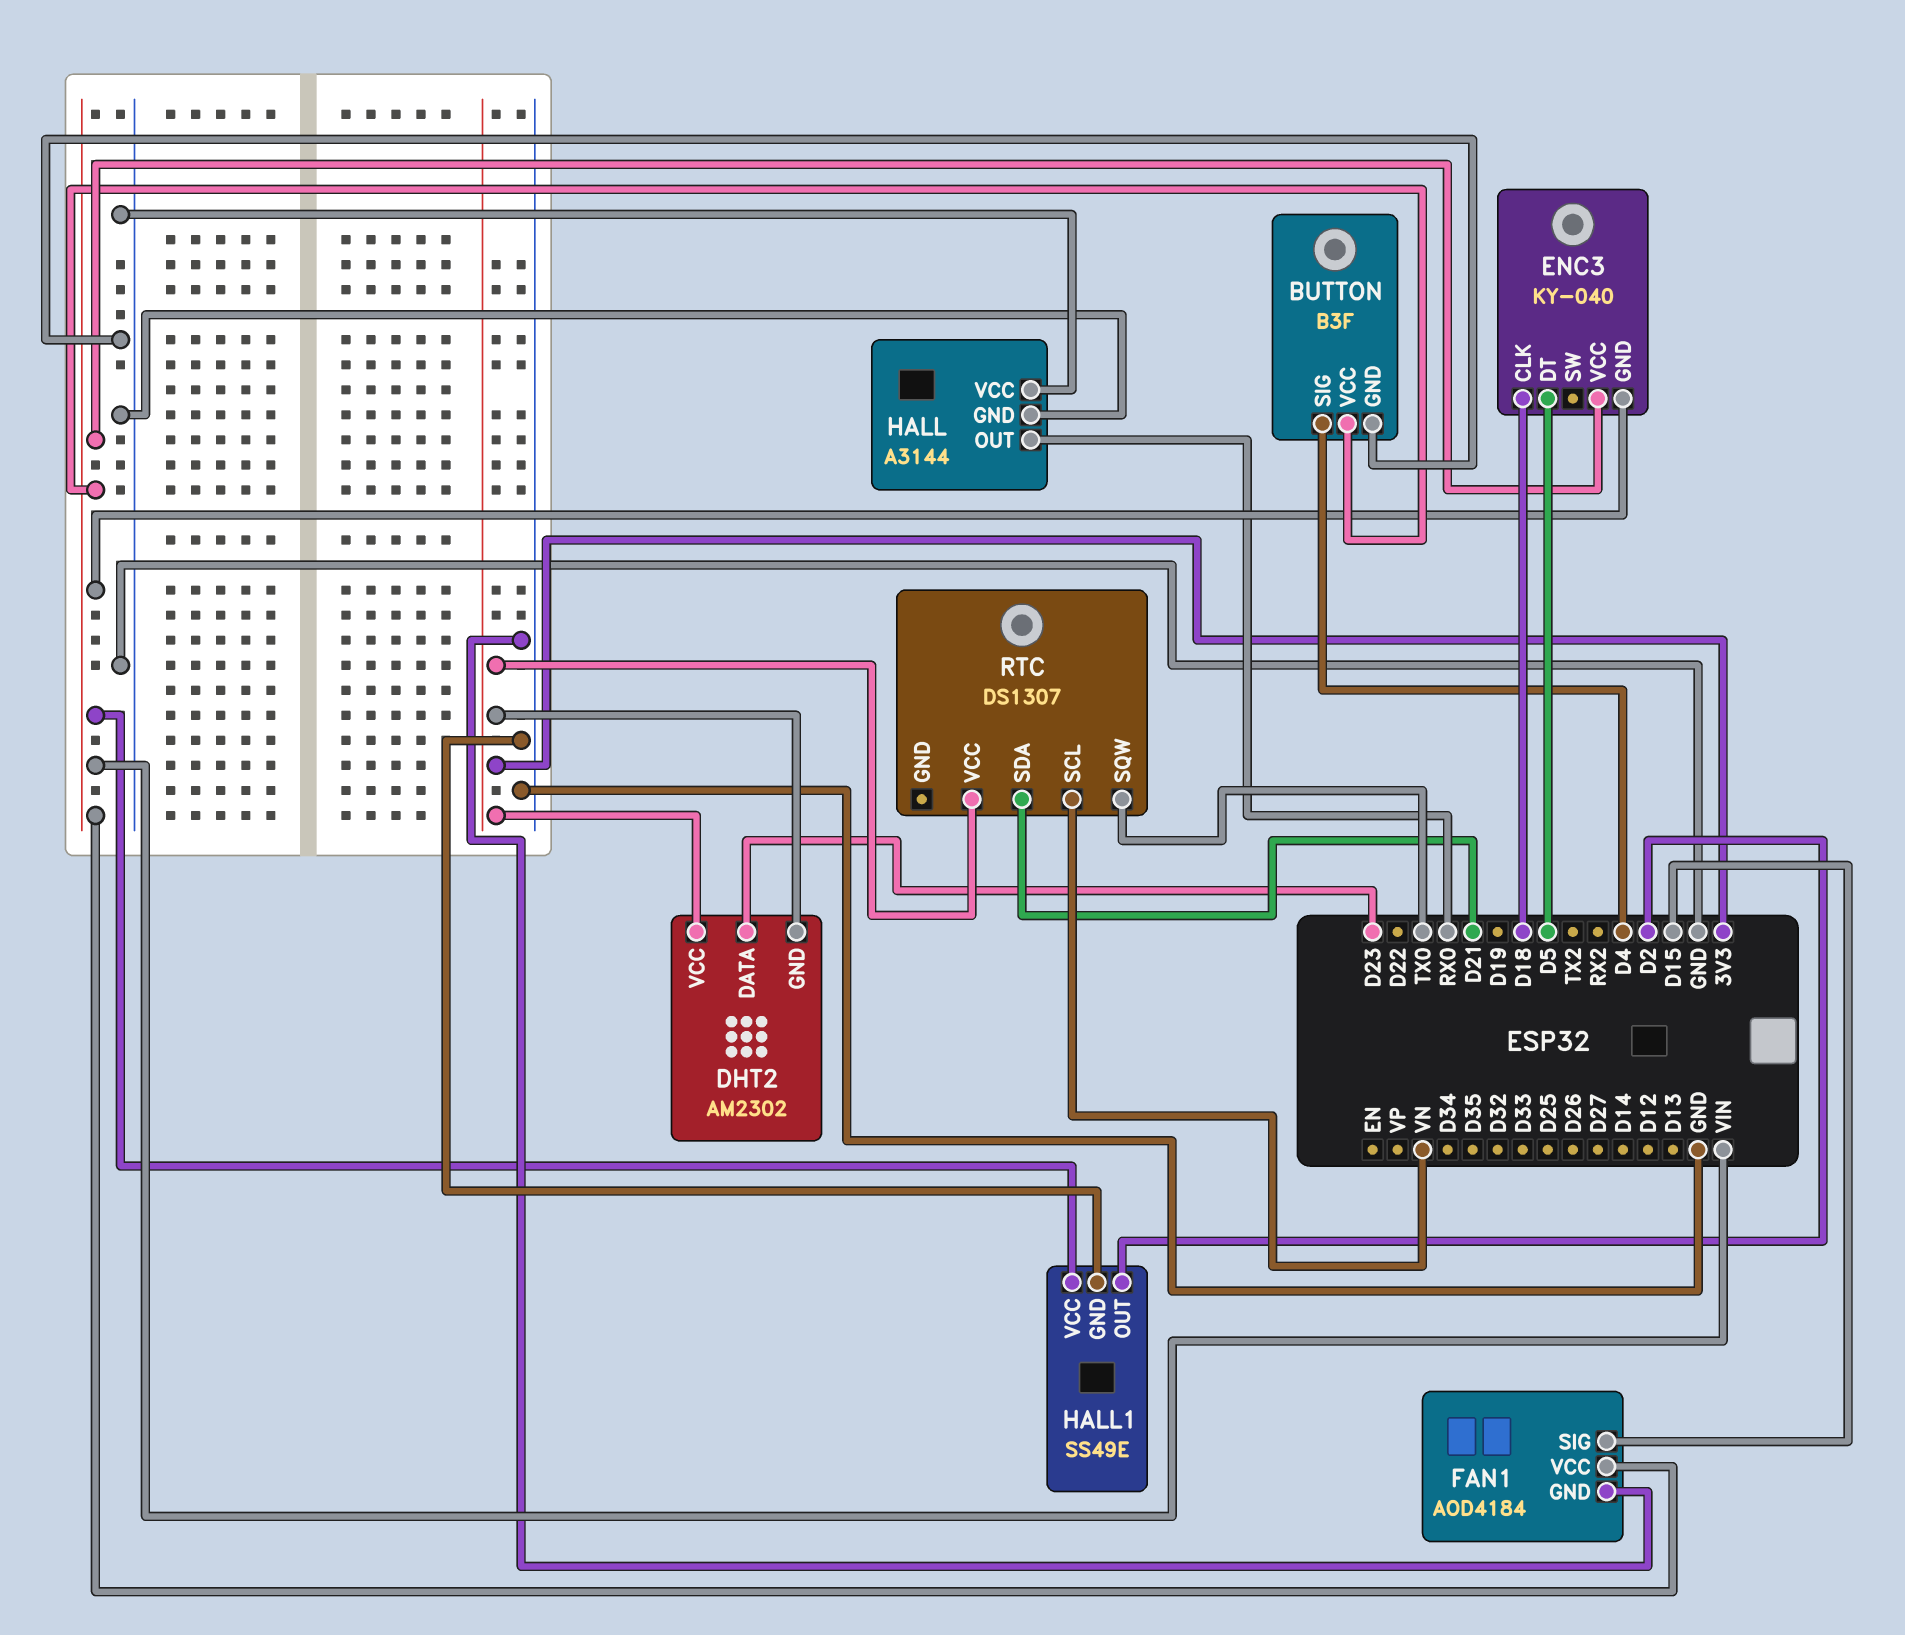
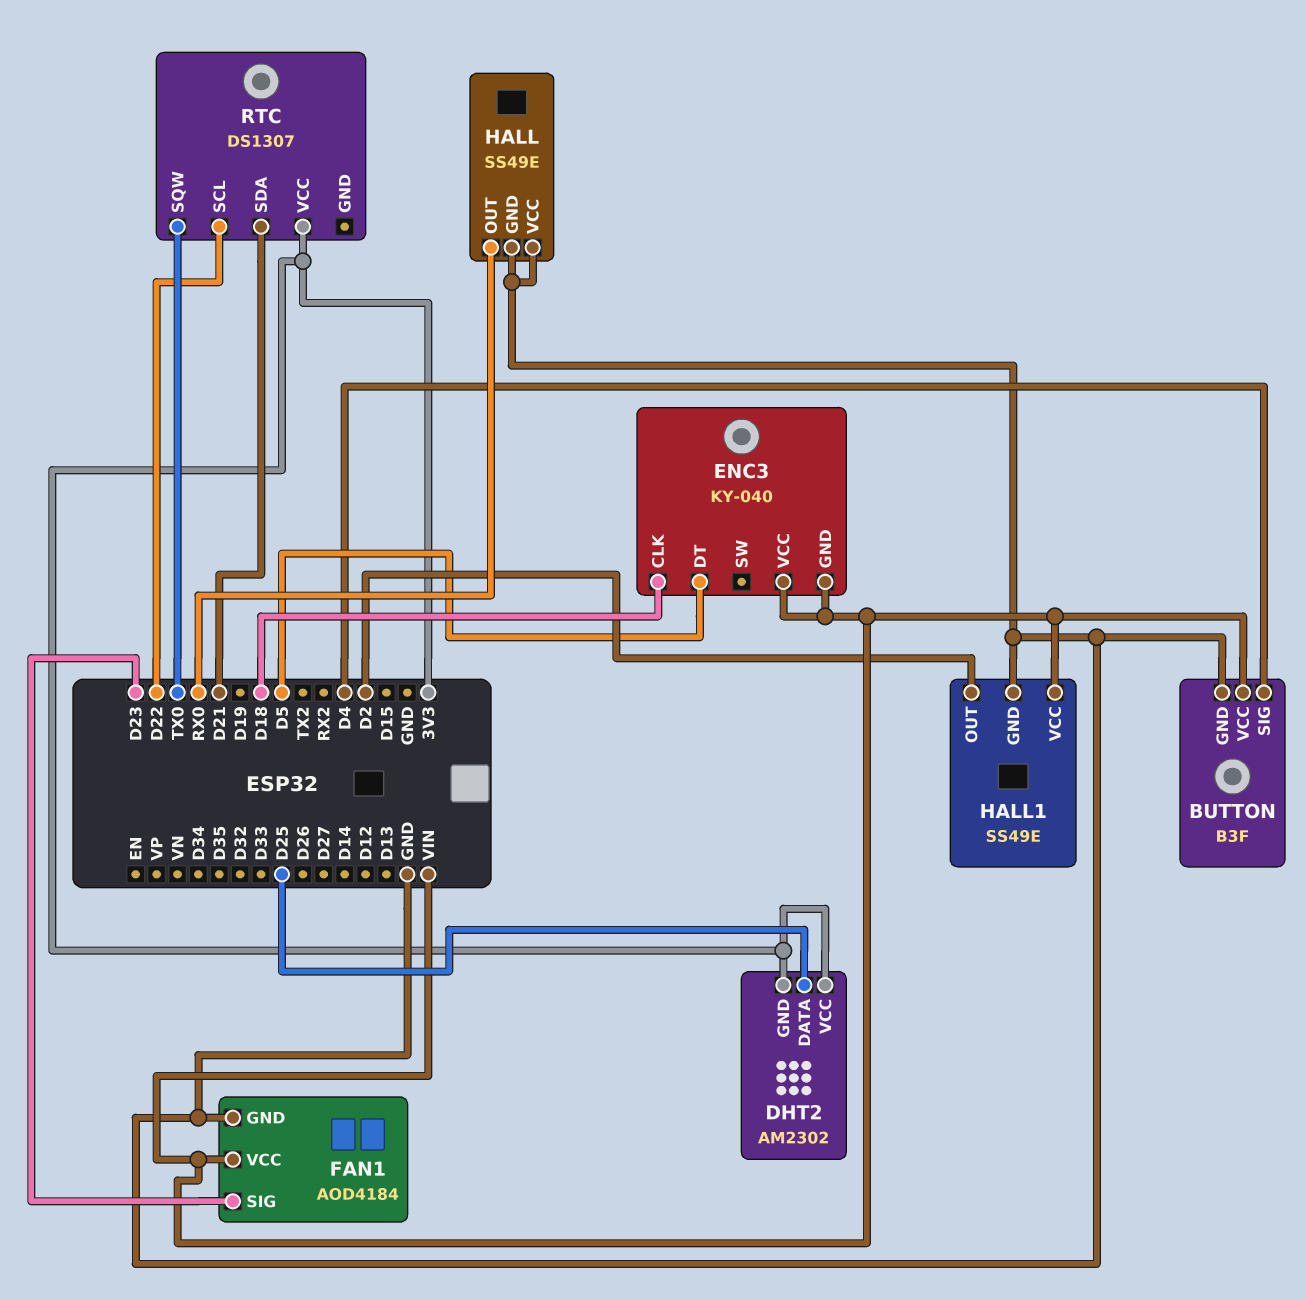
DHT2 pin DATA: D23 -> D25
FAN1 pin SIG: D15 -> D23
HALL: A3144 -> SS49E
RTC pin SCL: VN -> D22

